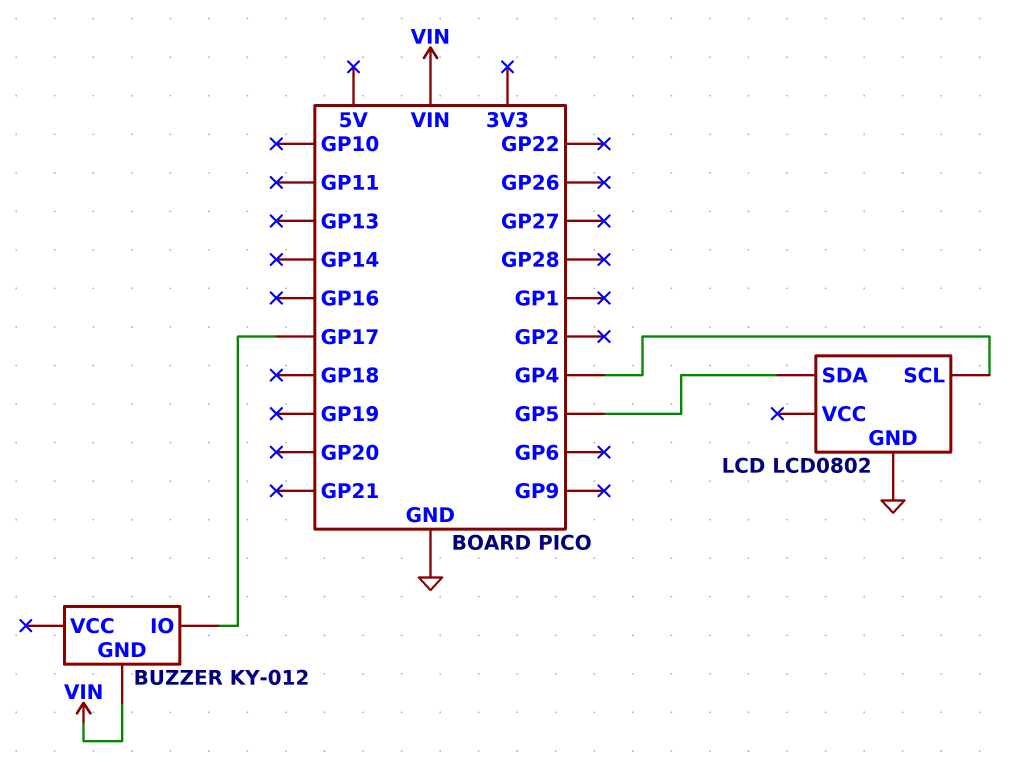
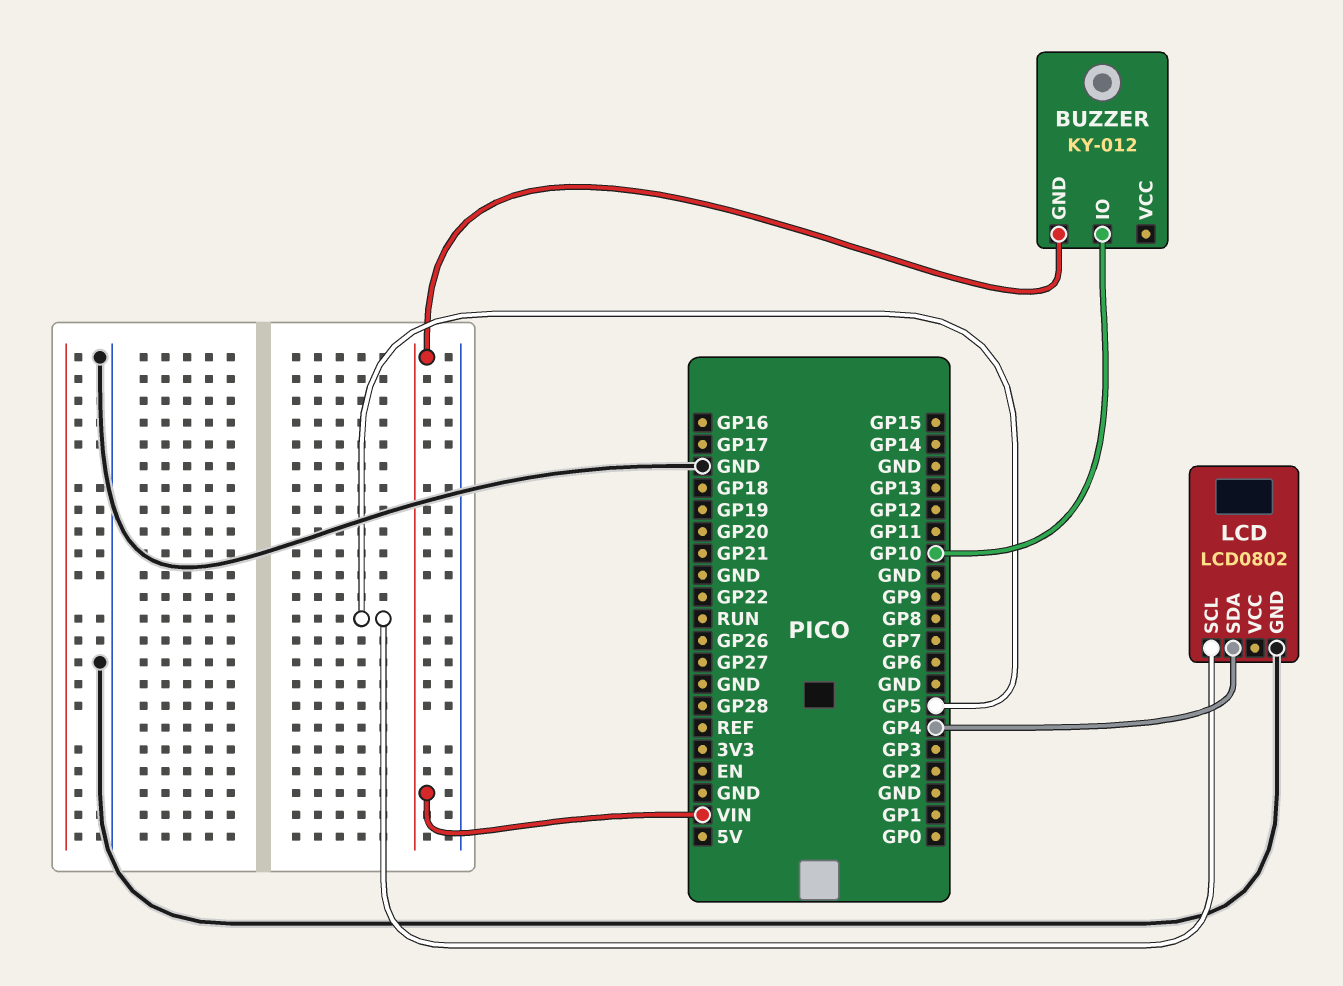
BUZZER pin IO: GP17 -> GP10
LCD pin SCL: GP4 -> GP5
LCD pin SDA: GP5 -> GP4

